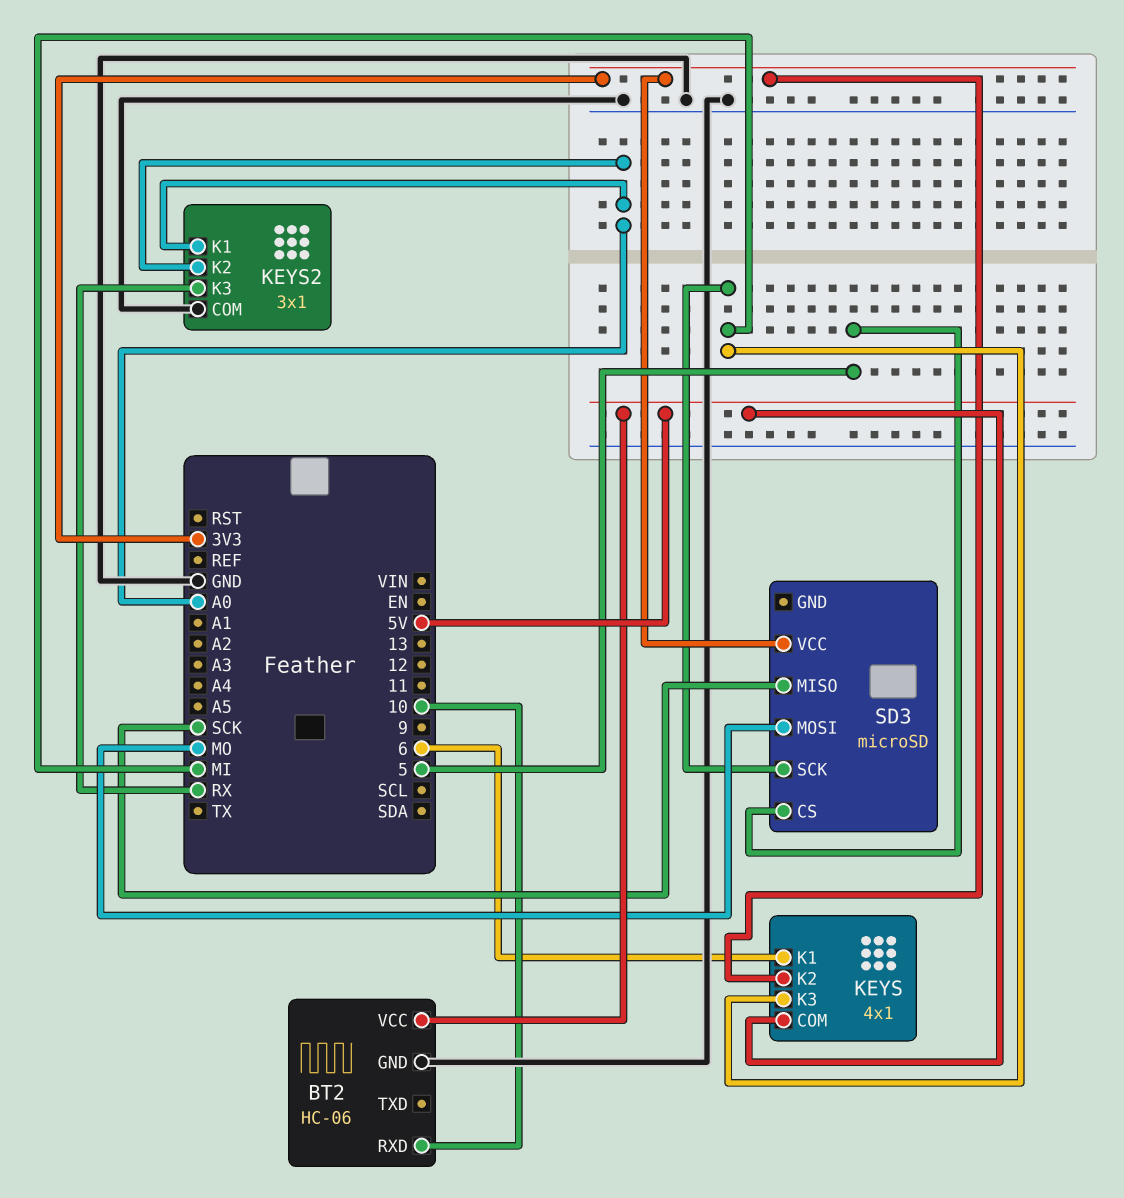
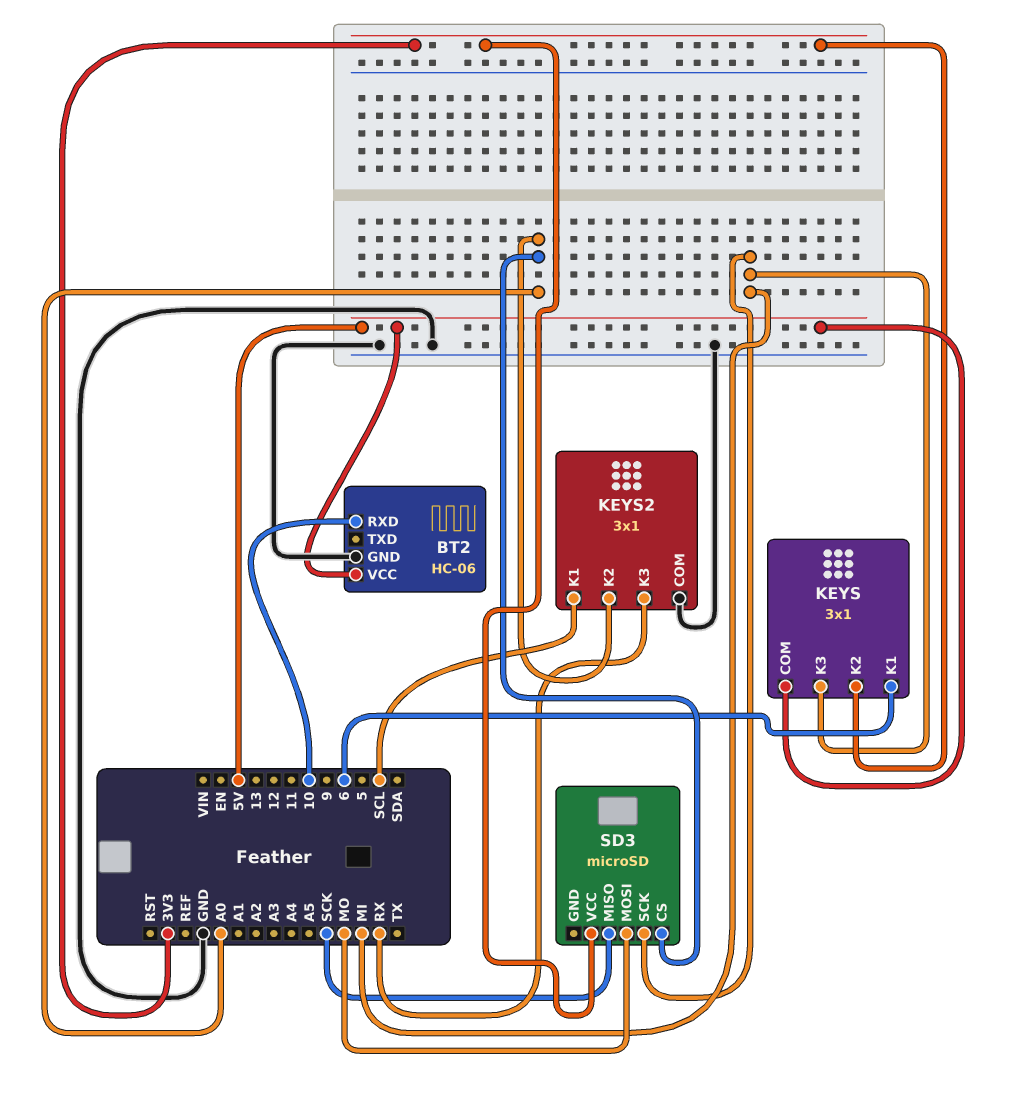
KEYS: 4x1 -> 3x1
KEYS2 pin K1: A0 -> SCL
SD3 pin CS: 5 -> A0

